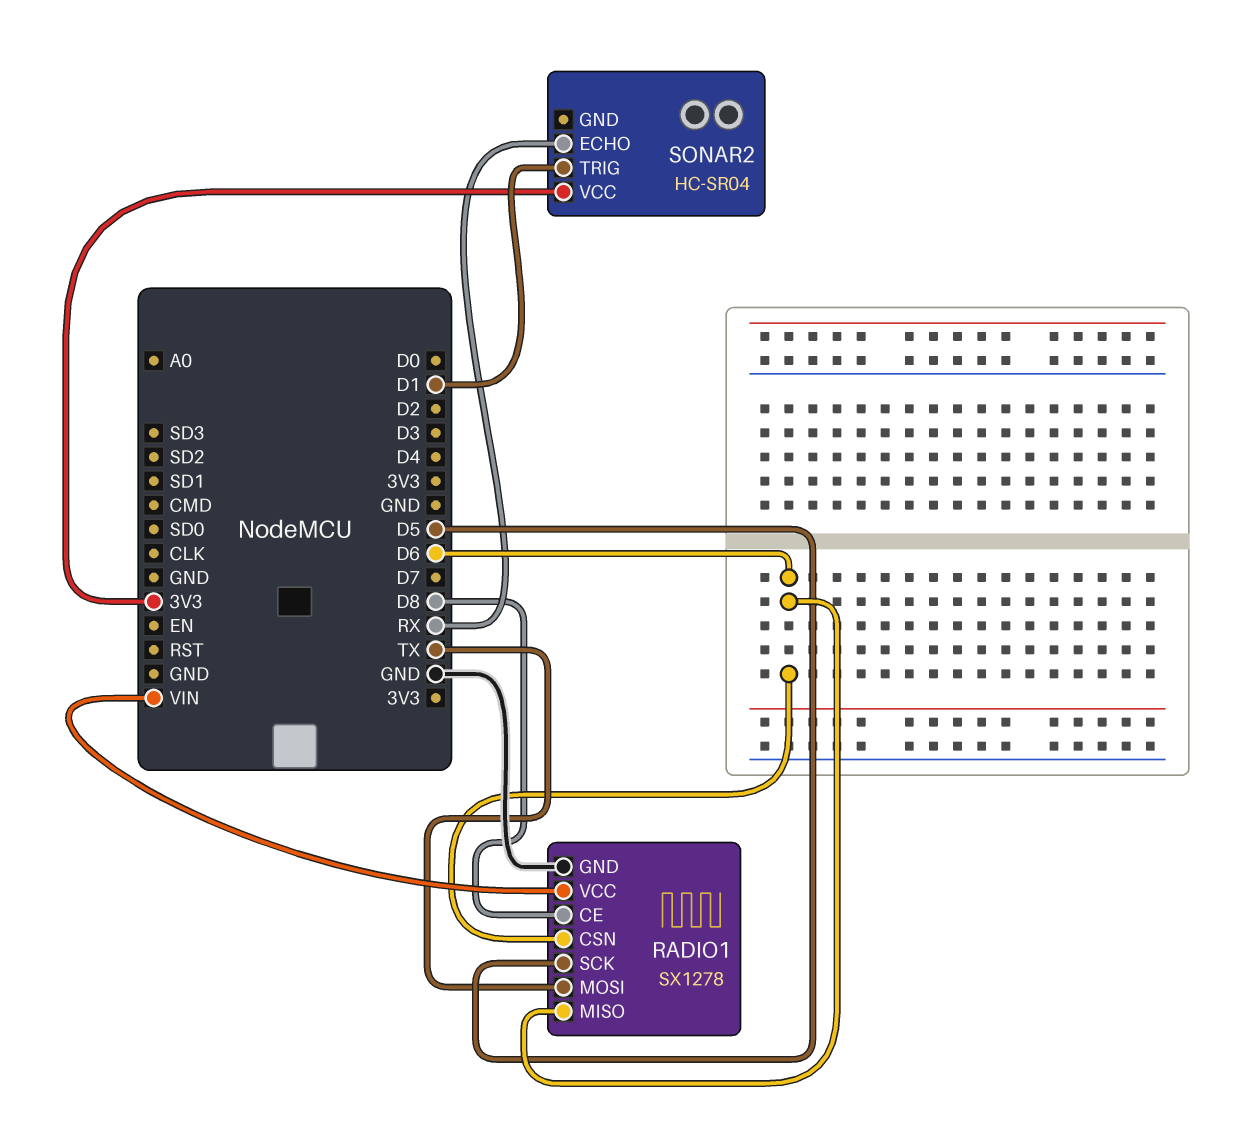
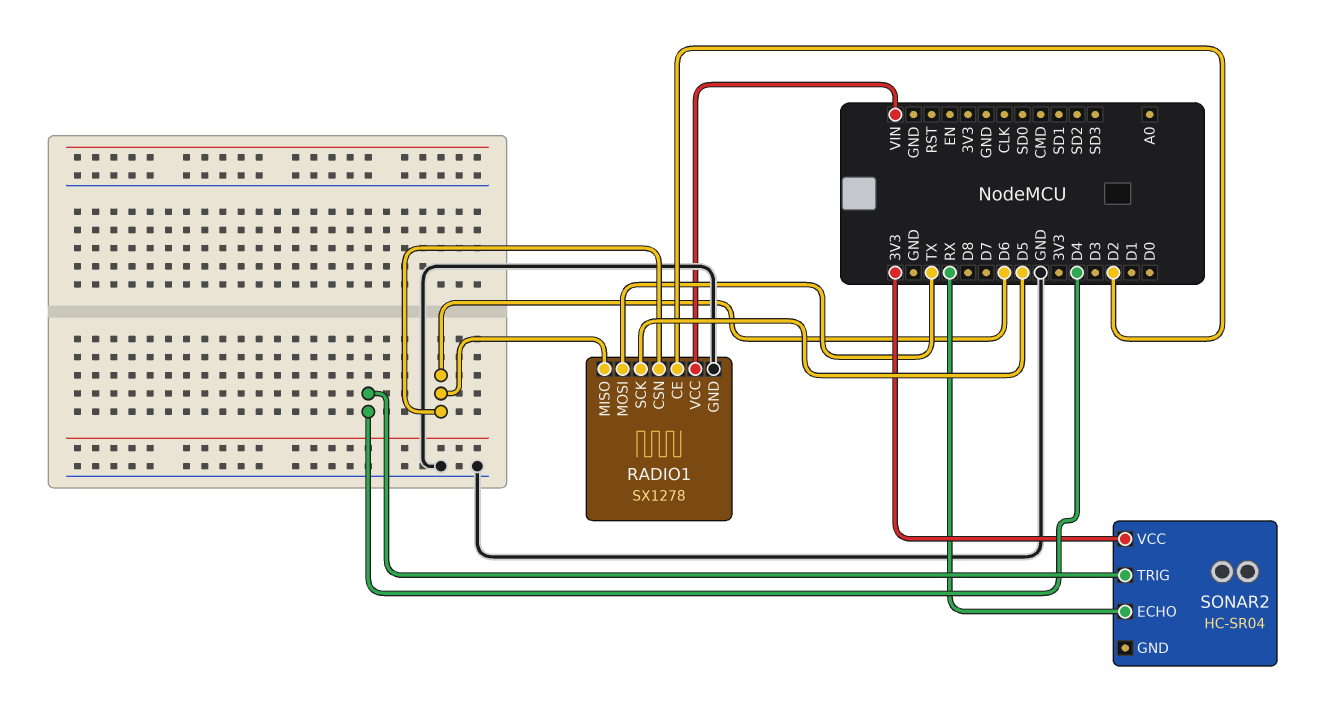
RADIO1 pin CE: D8 -> D2
SONAR2 pin TRIG: D1 -> D4

